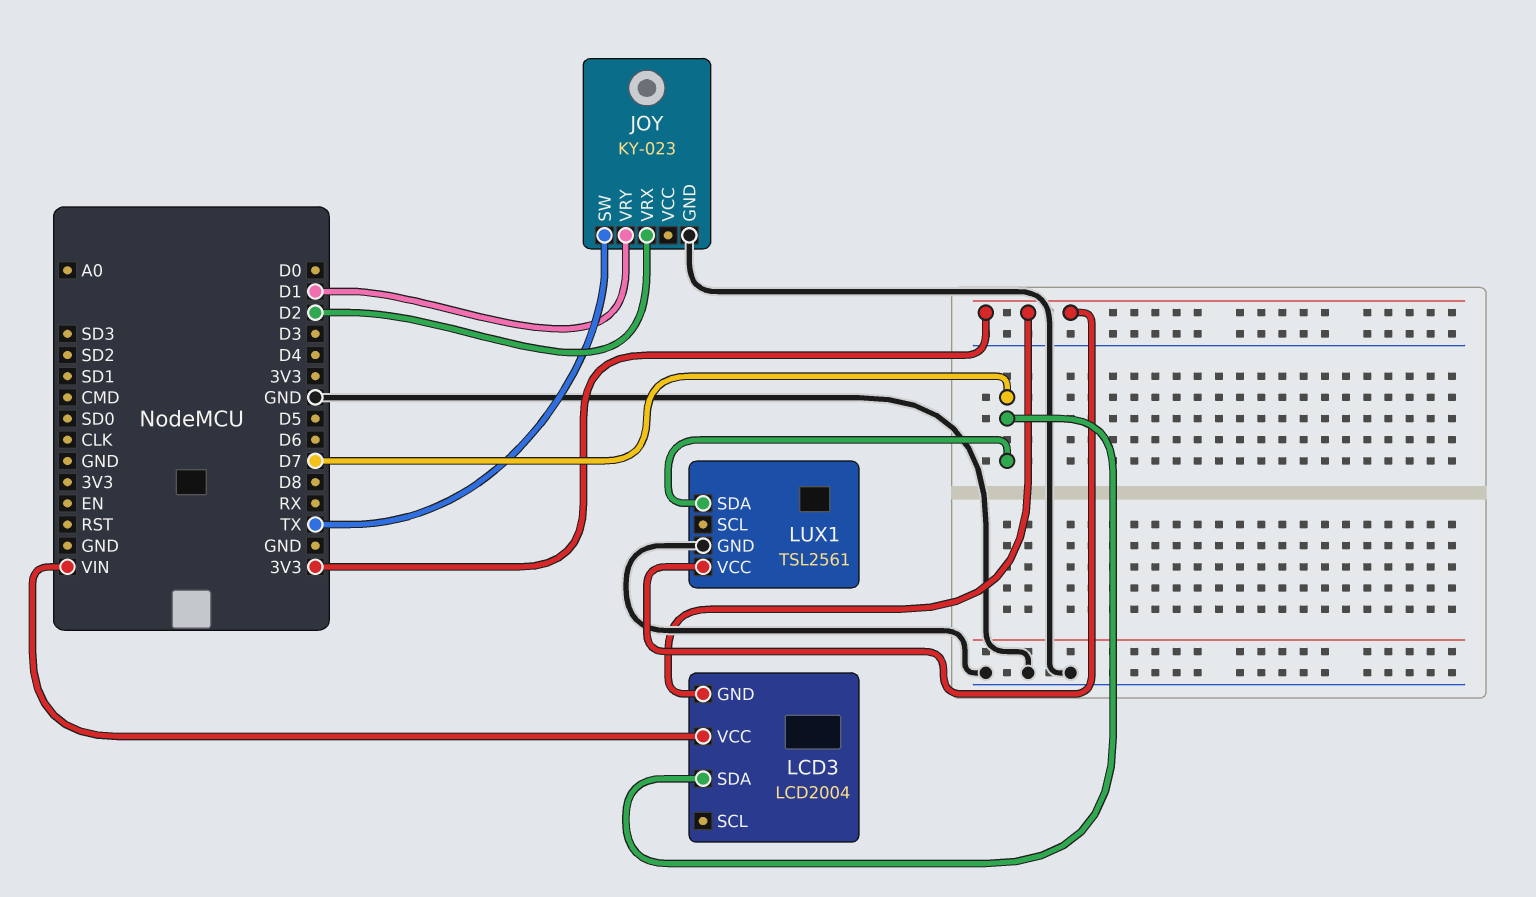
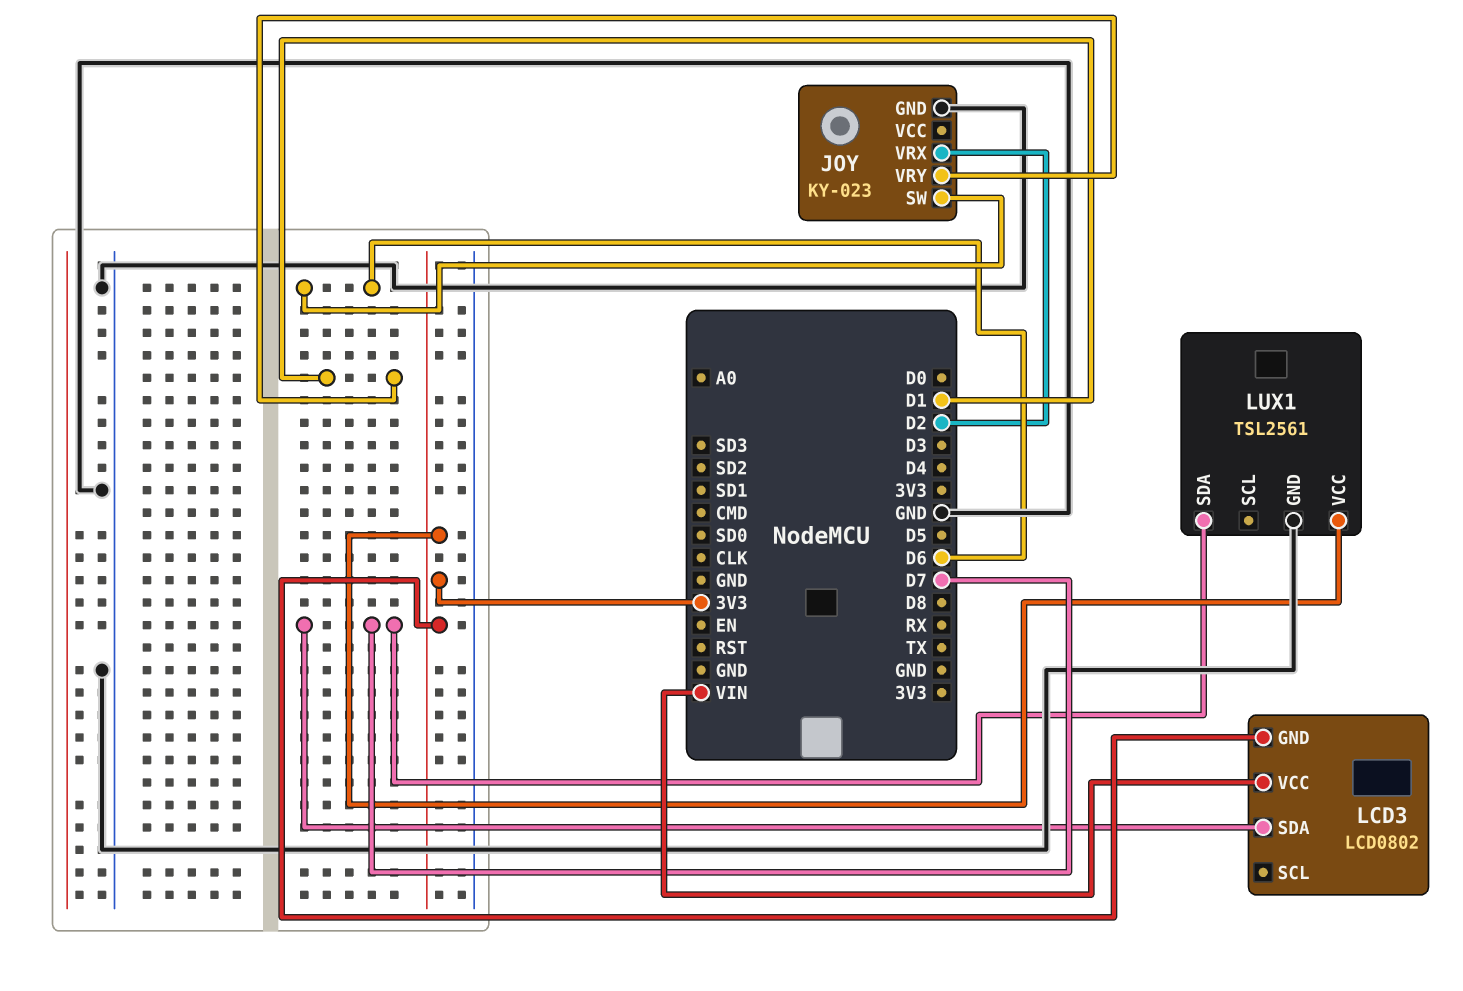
JOY pin SW: TX -> D6
LCD3: LCD2004 -> LCD0802

